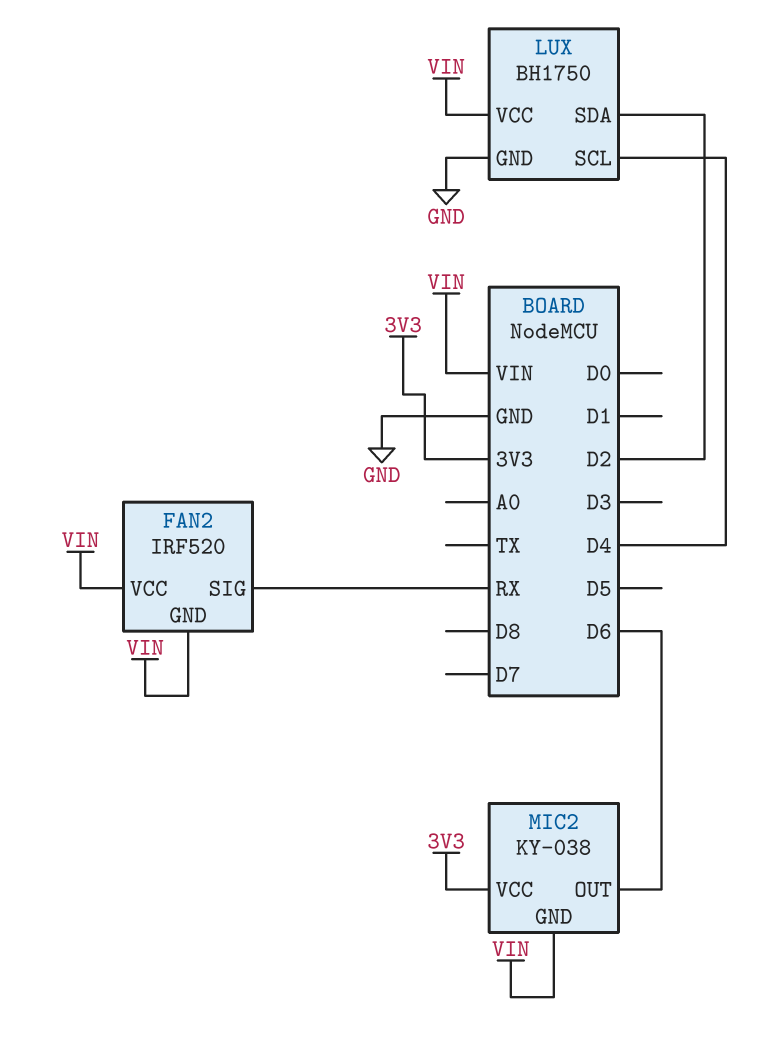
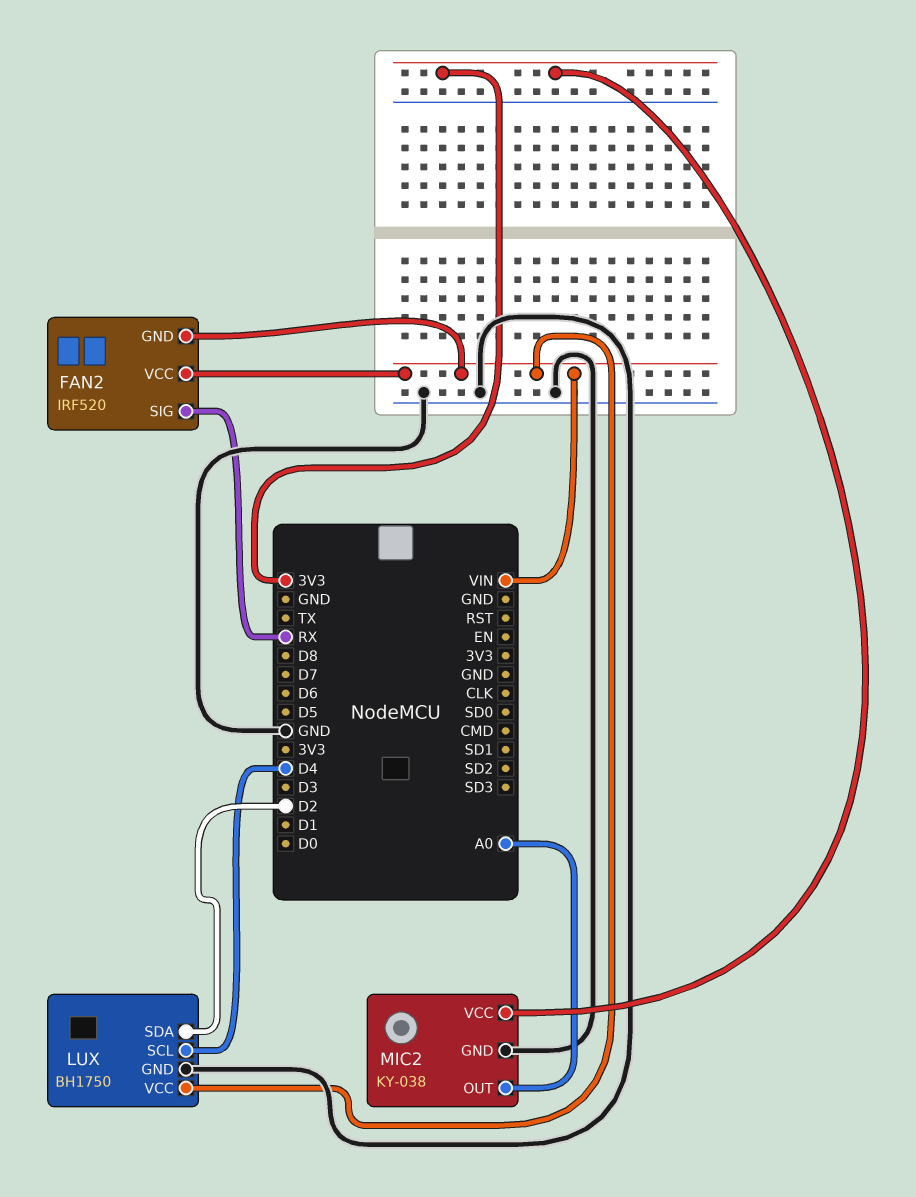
MIC2 pin GND: VIN -> GND
MIC2 pin OUT: D6 -> A0

